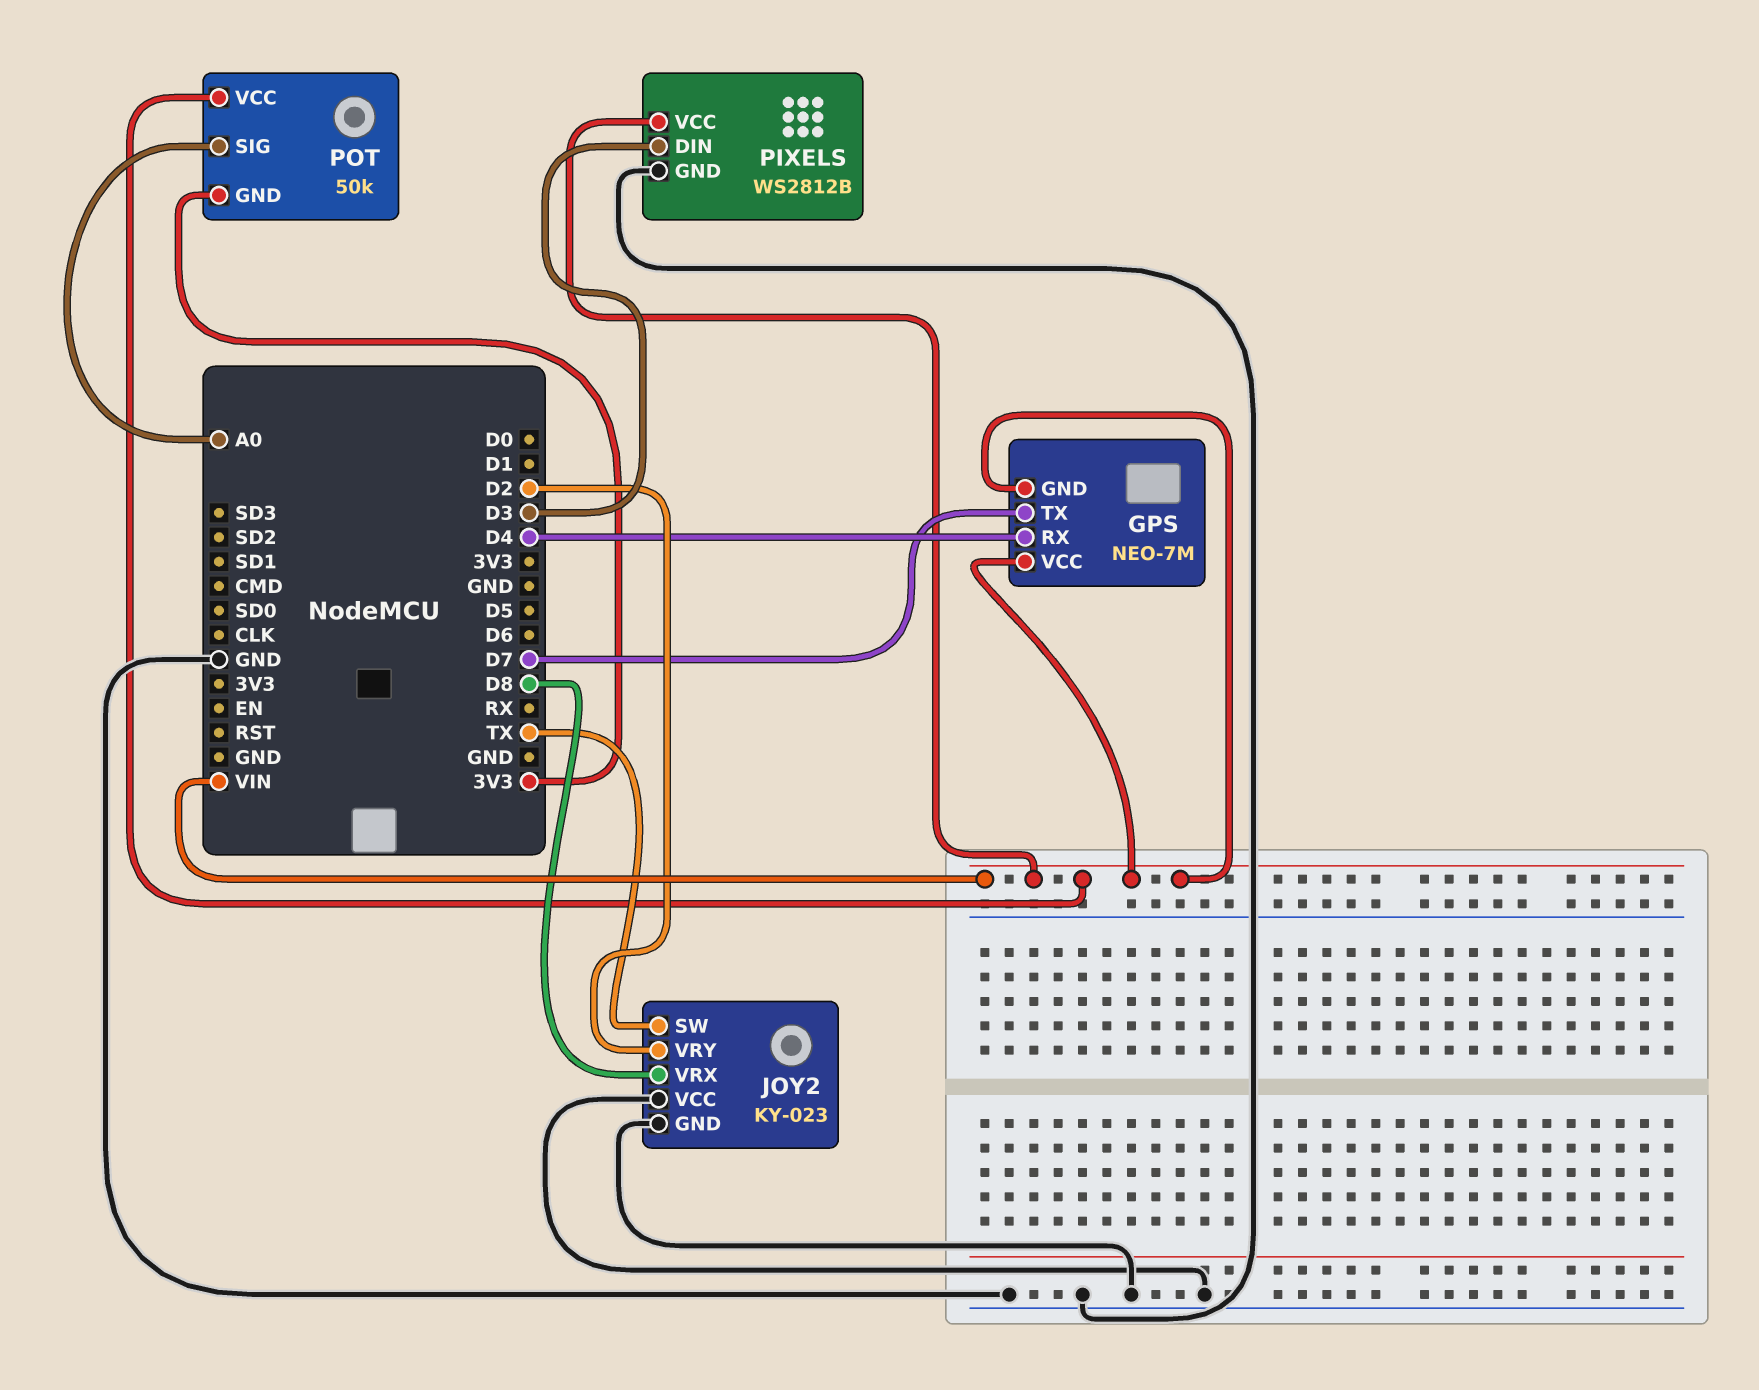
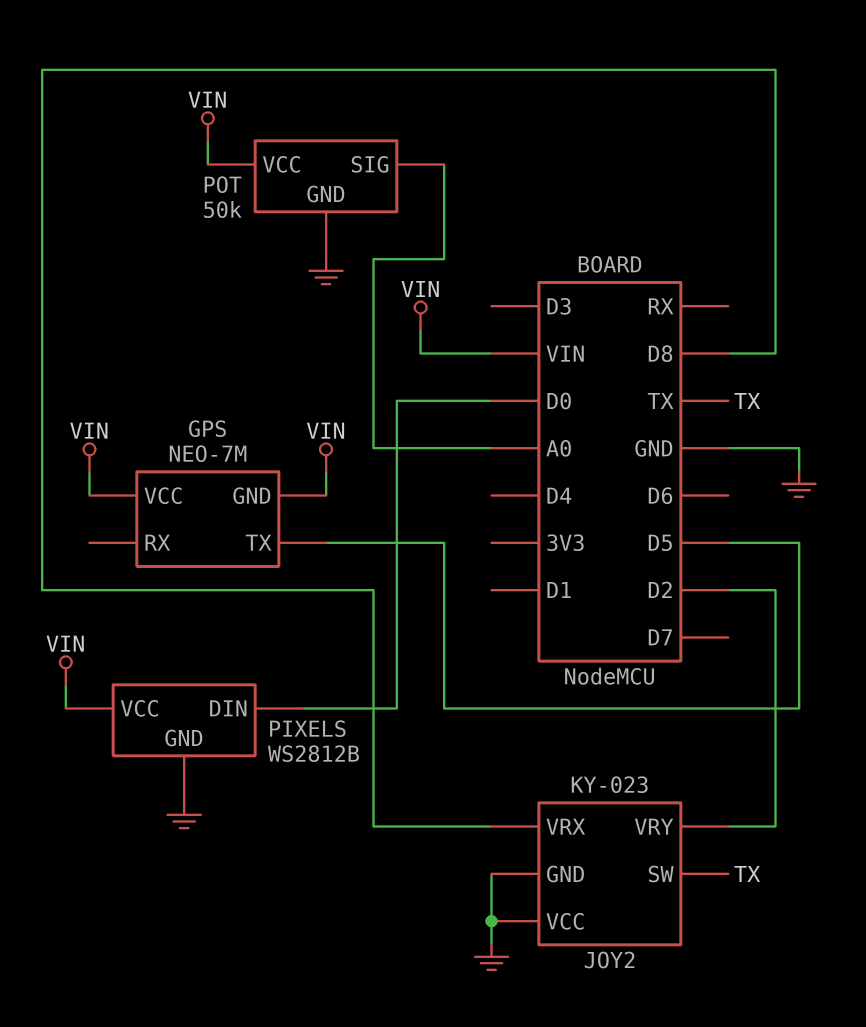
GPS pin RX: D4 -> none
GPS pin TX: D7 -> D5
PIXELS pin DIN: D3 -> D0
POT pin GND: 3V3 -> GND

